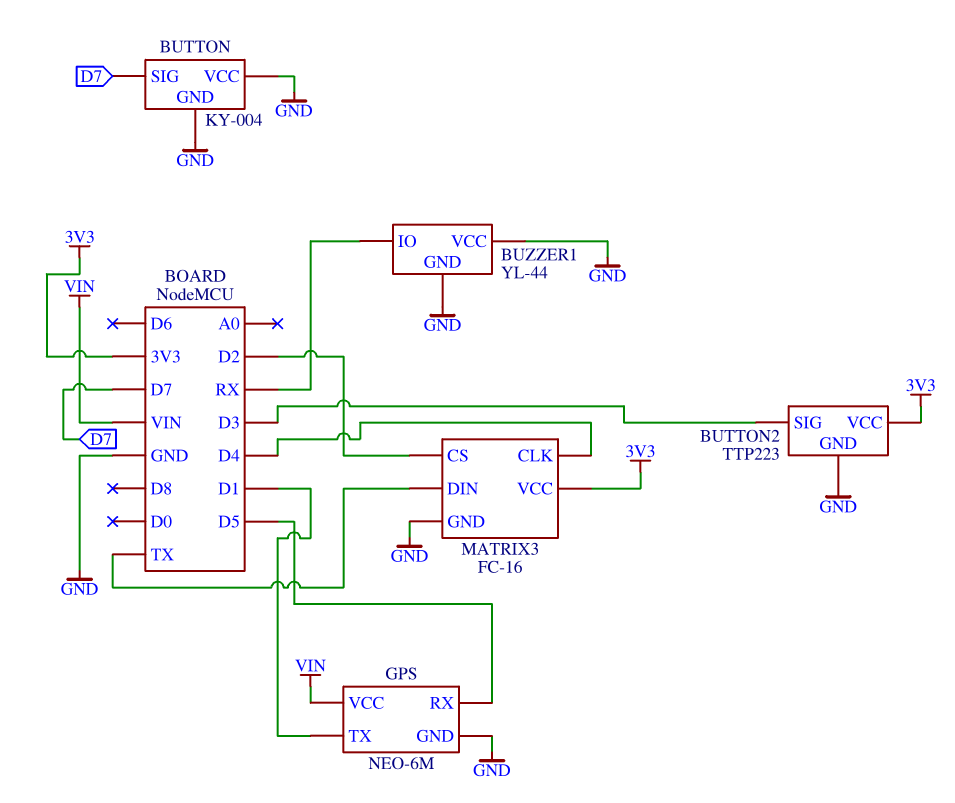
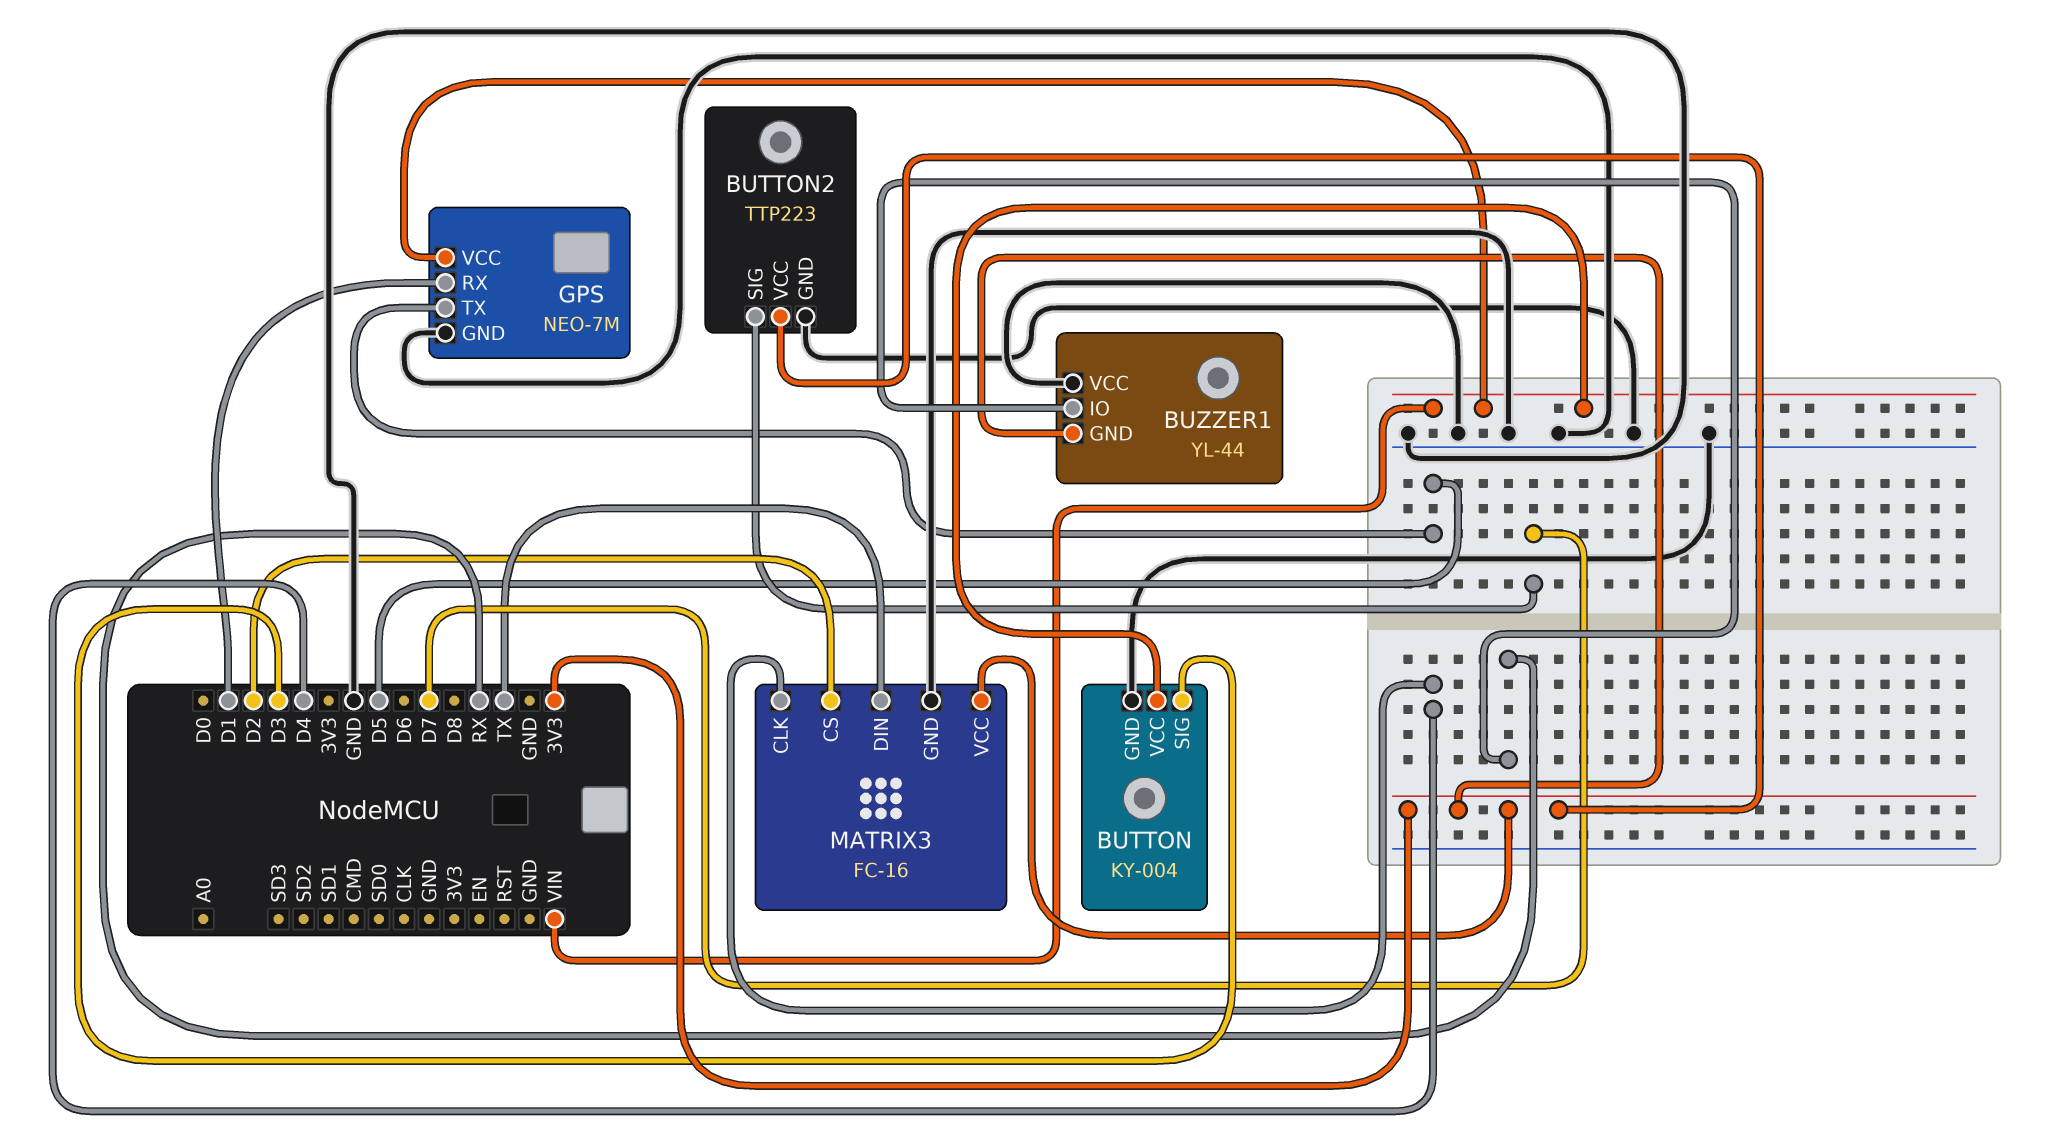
BUTTON pin SIG: D7 -> D3
BUTTON pin VCC: GND -> VIN
BUTTON2 pin SIG: D3 -> D7
BUZZER1 pin GND: GND -> 3V3
GPS: NEO-6M -> NEO-7M
GPS pin RX: D5 -> D1
GPS pin TX: D1 -> D5

